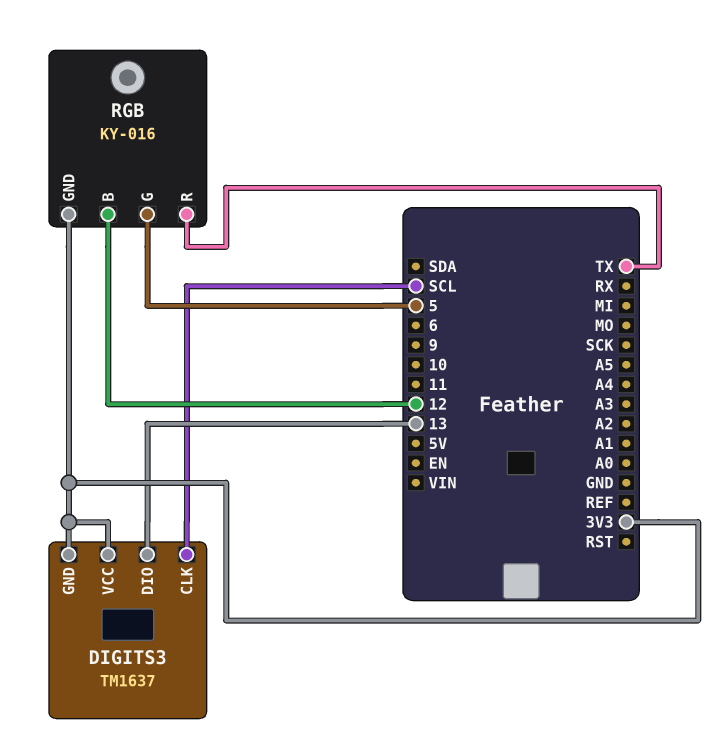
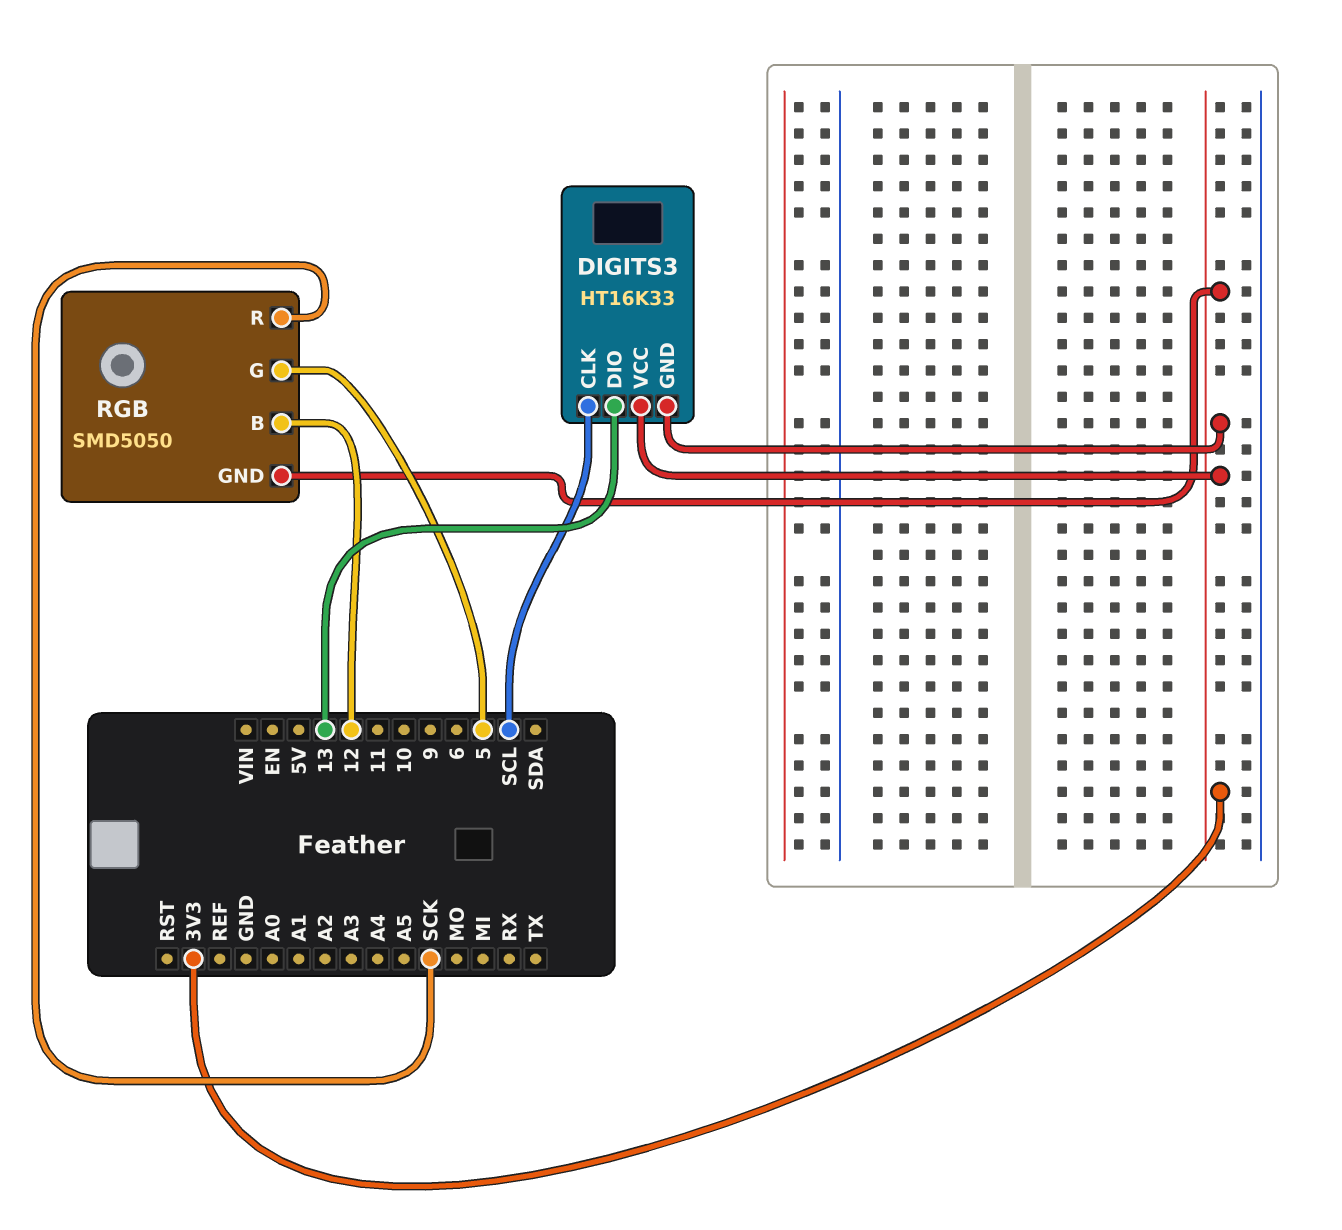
DIGITS3: TM1637 -> HT16K33
RGB: KY-016 -> SMD5050
RGB pin R: TX -> SCK

